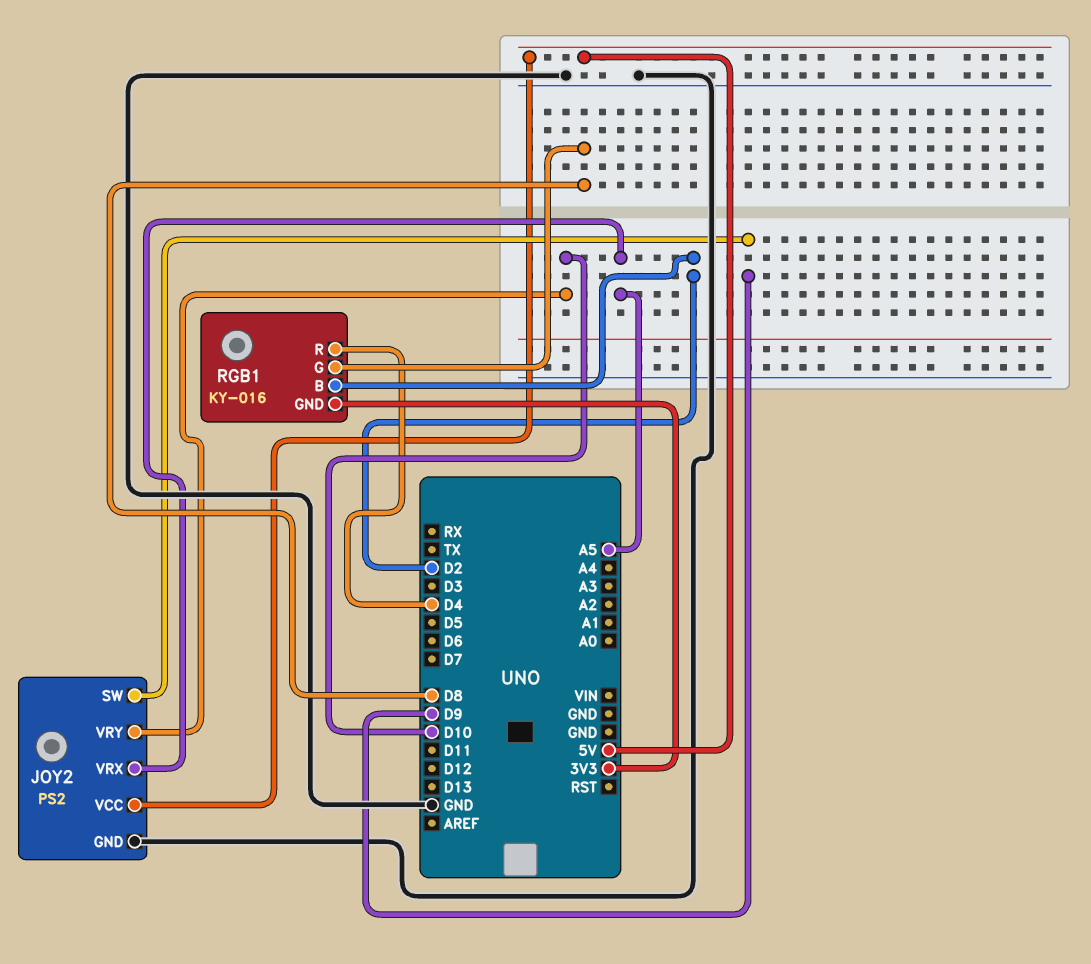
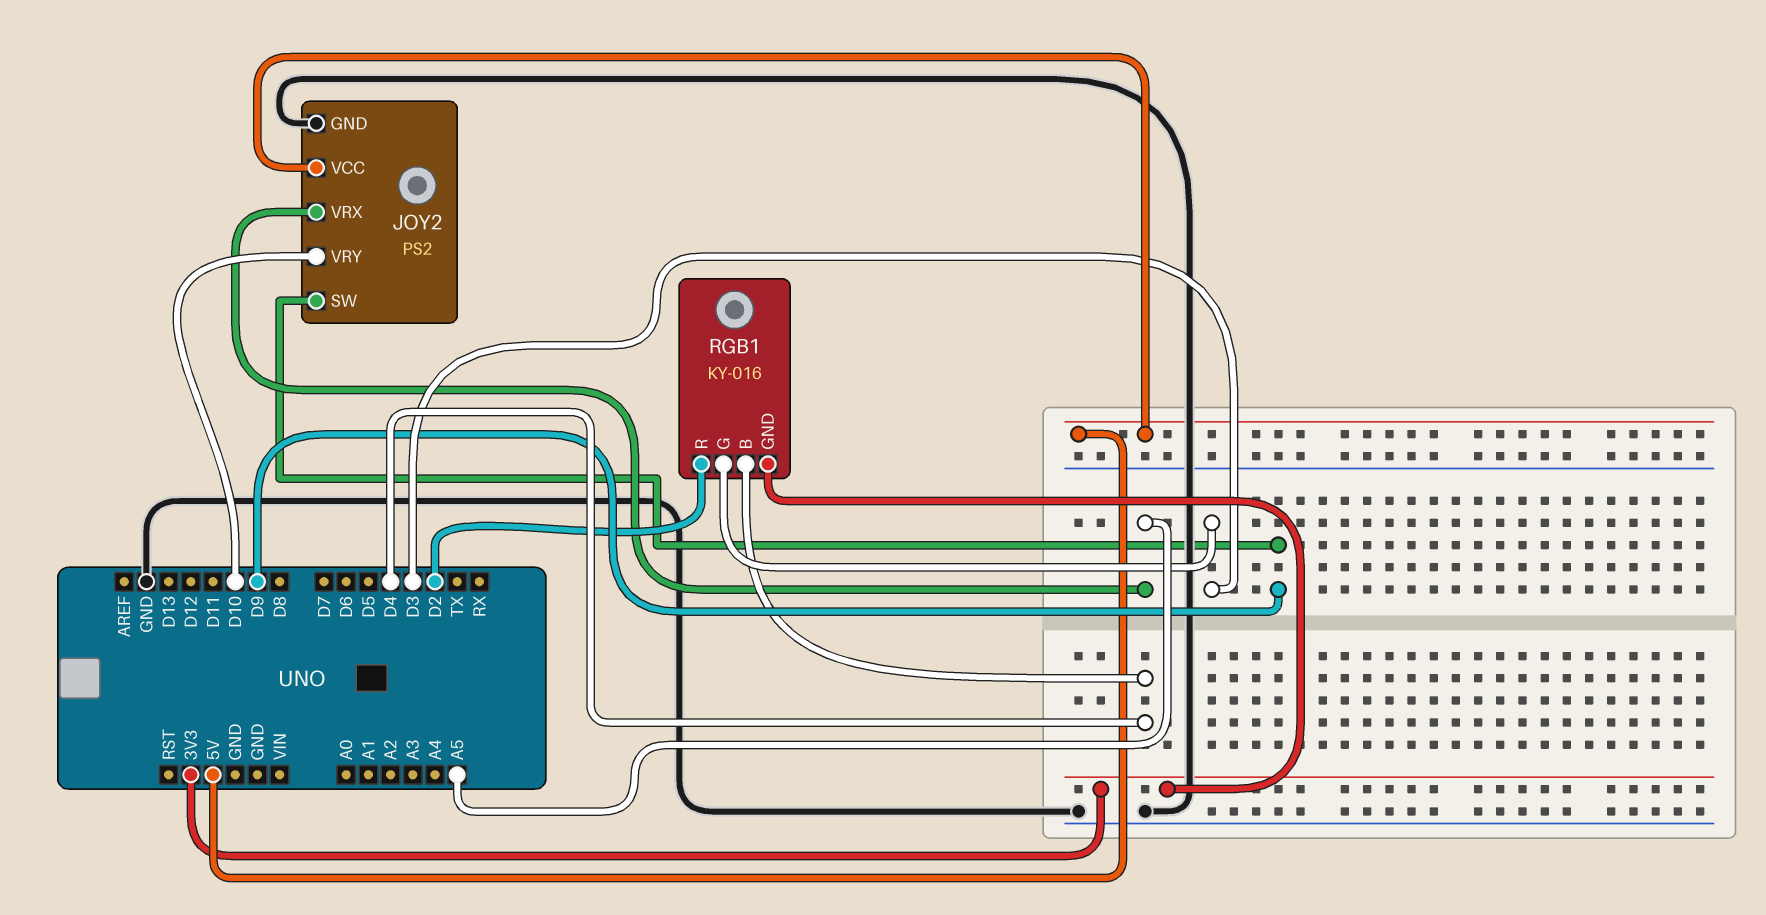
RGB1 pin B: D2 -> D4
RGB1 pin G: D8 -> D3
RGB1 pin R: D4 -> D2

